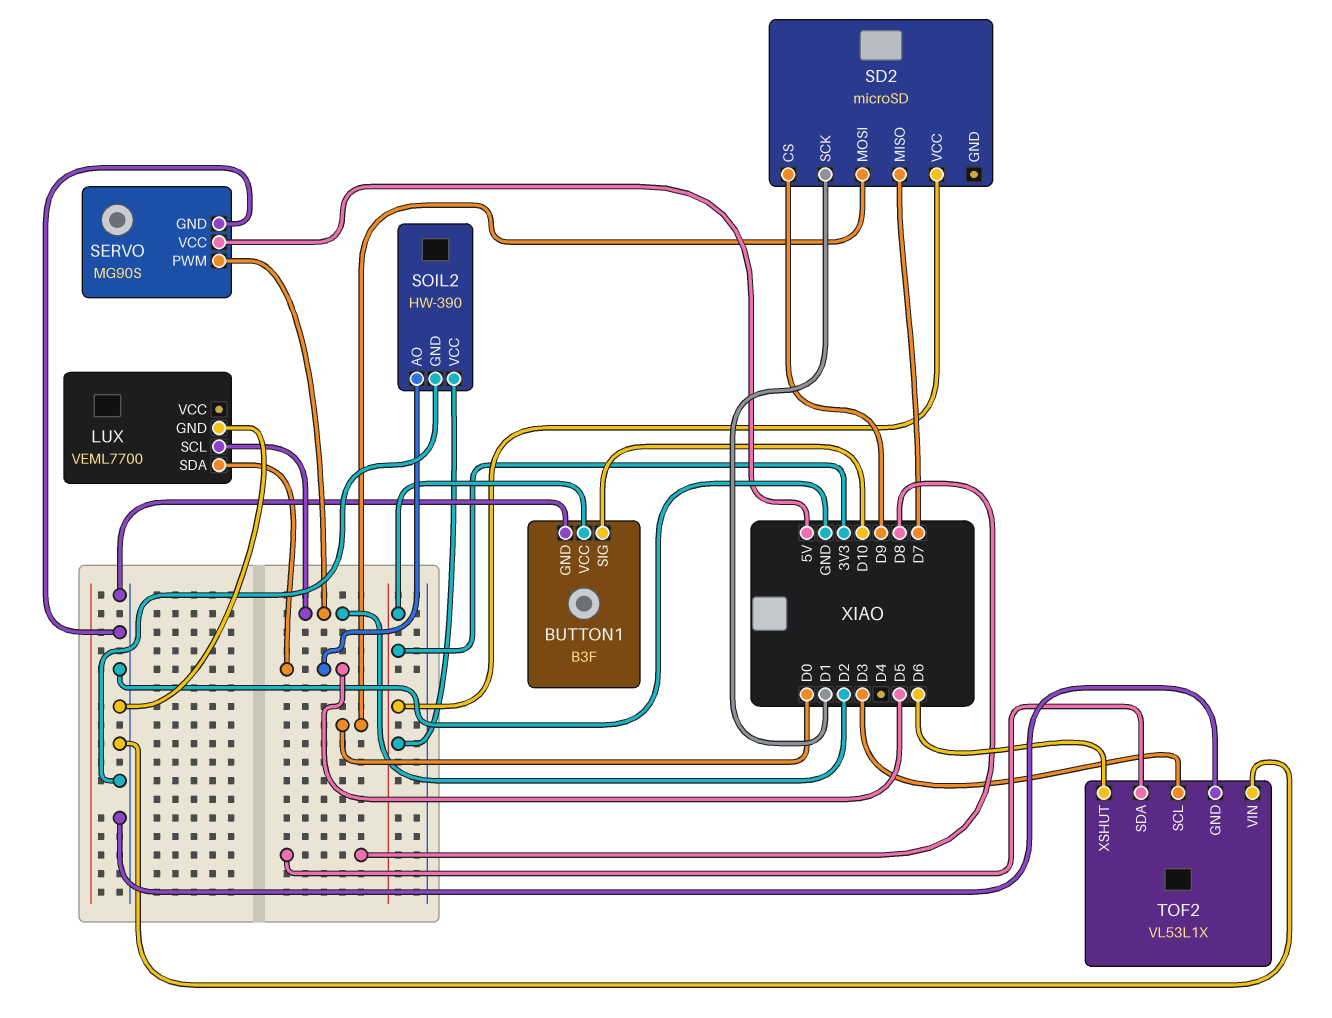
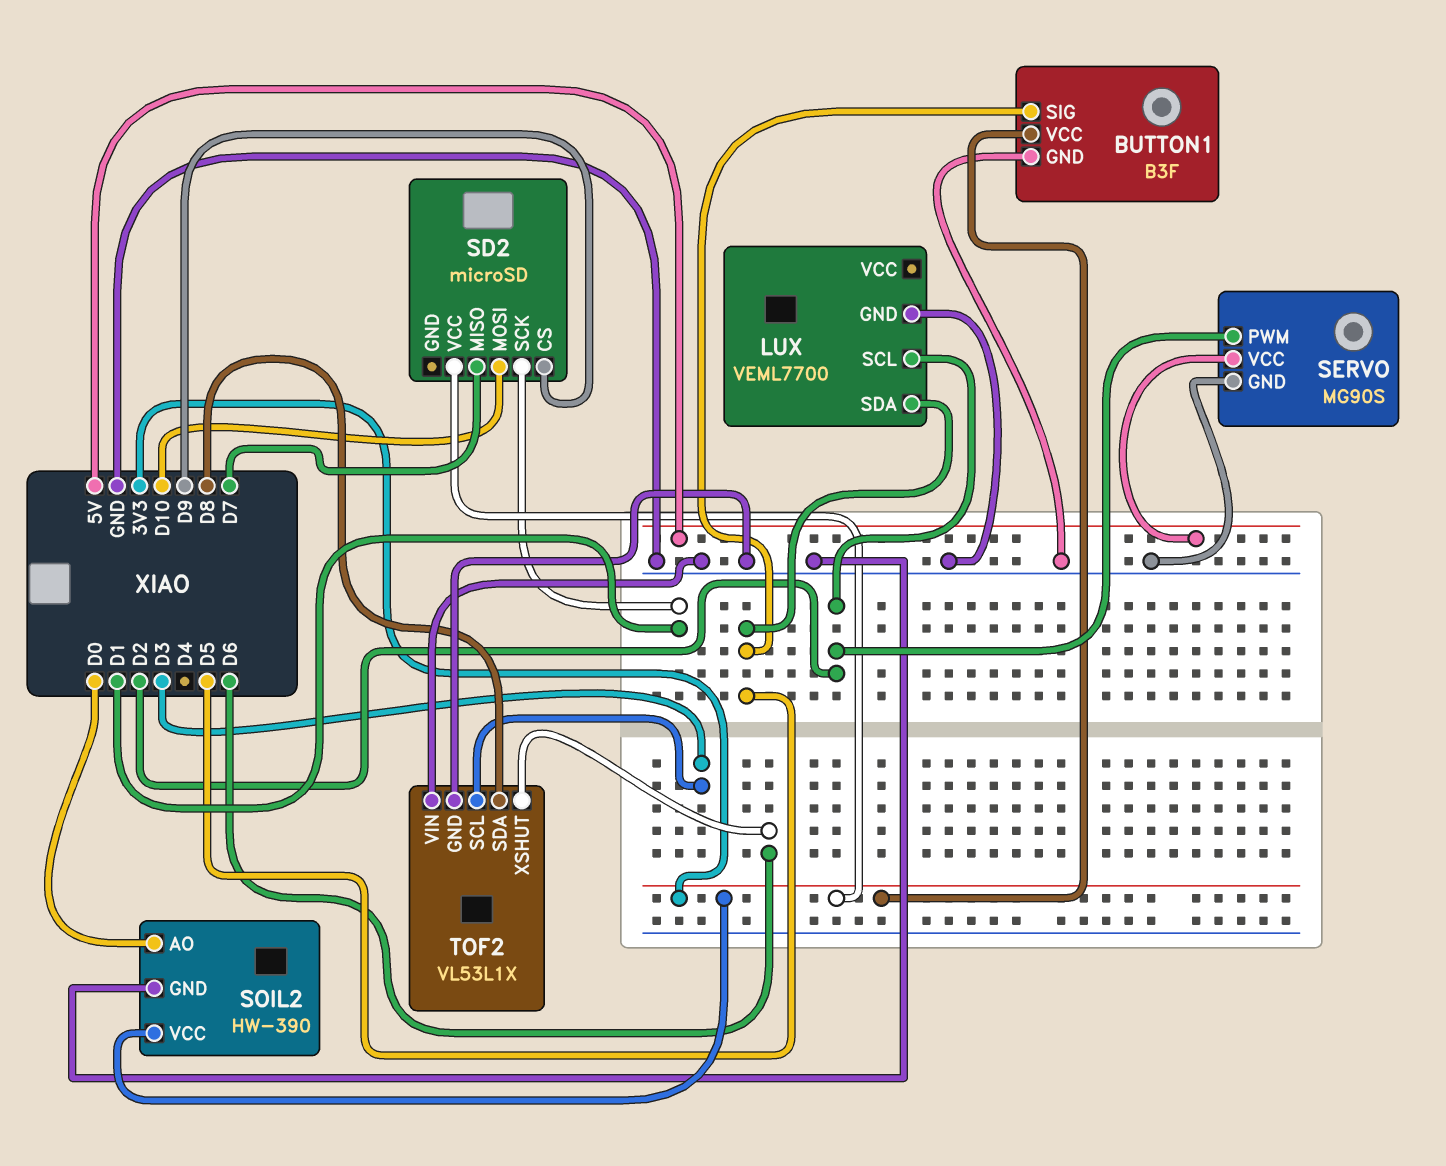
BUTTON1 pin SIG: D10 -> D5
SD2 pin MOSI: D0 -> D10
SOIL2 pin AO: D5 -> D0

